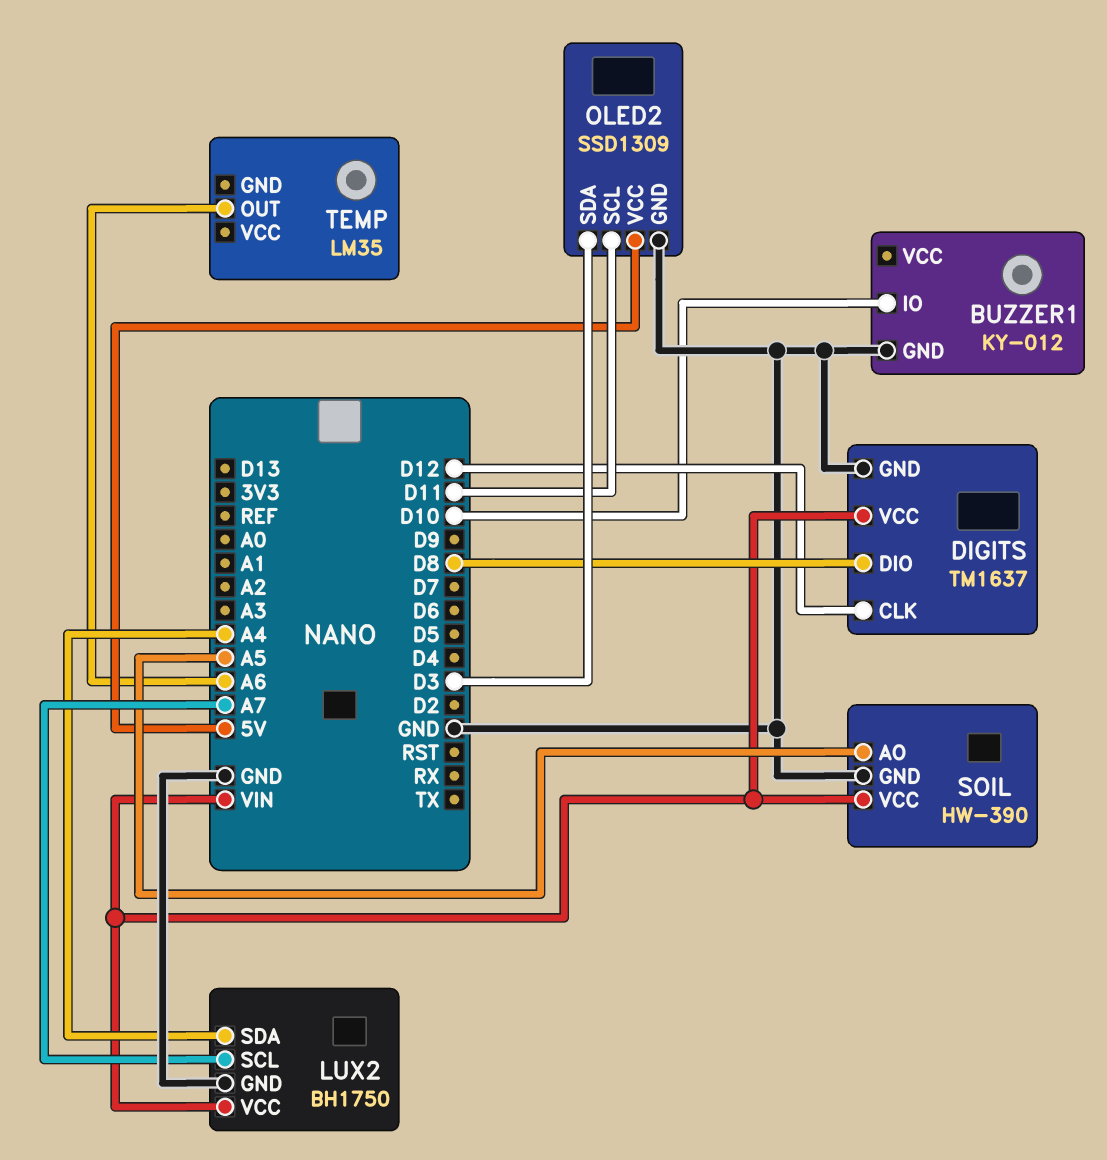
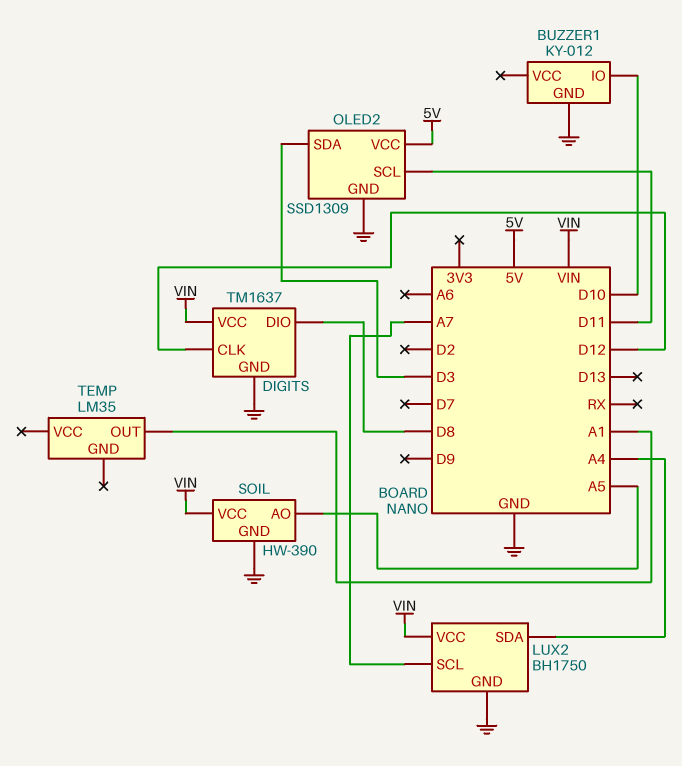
TEMP pin OUT: A6 -> A1

